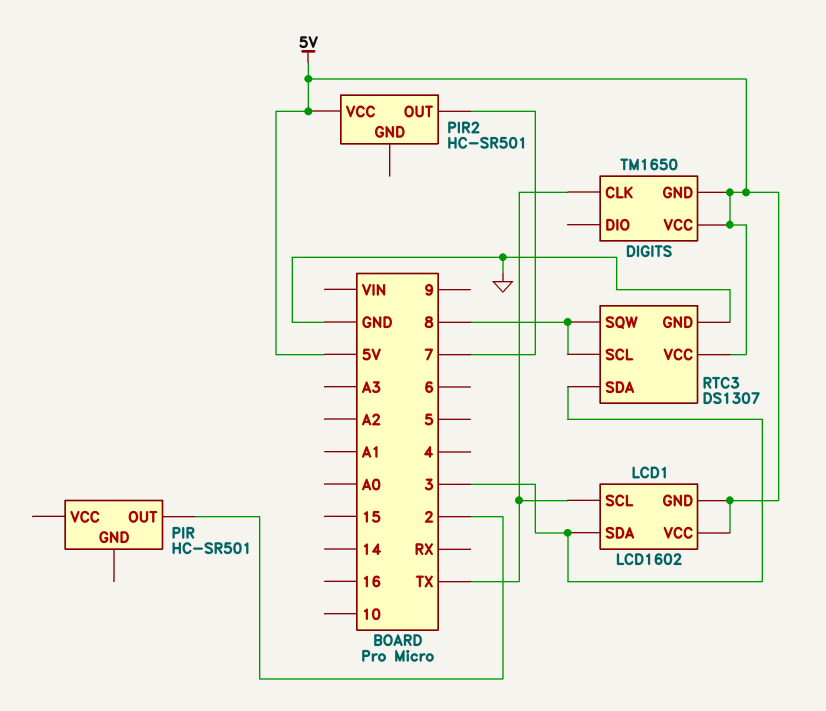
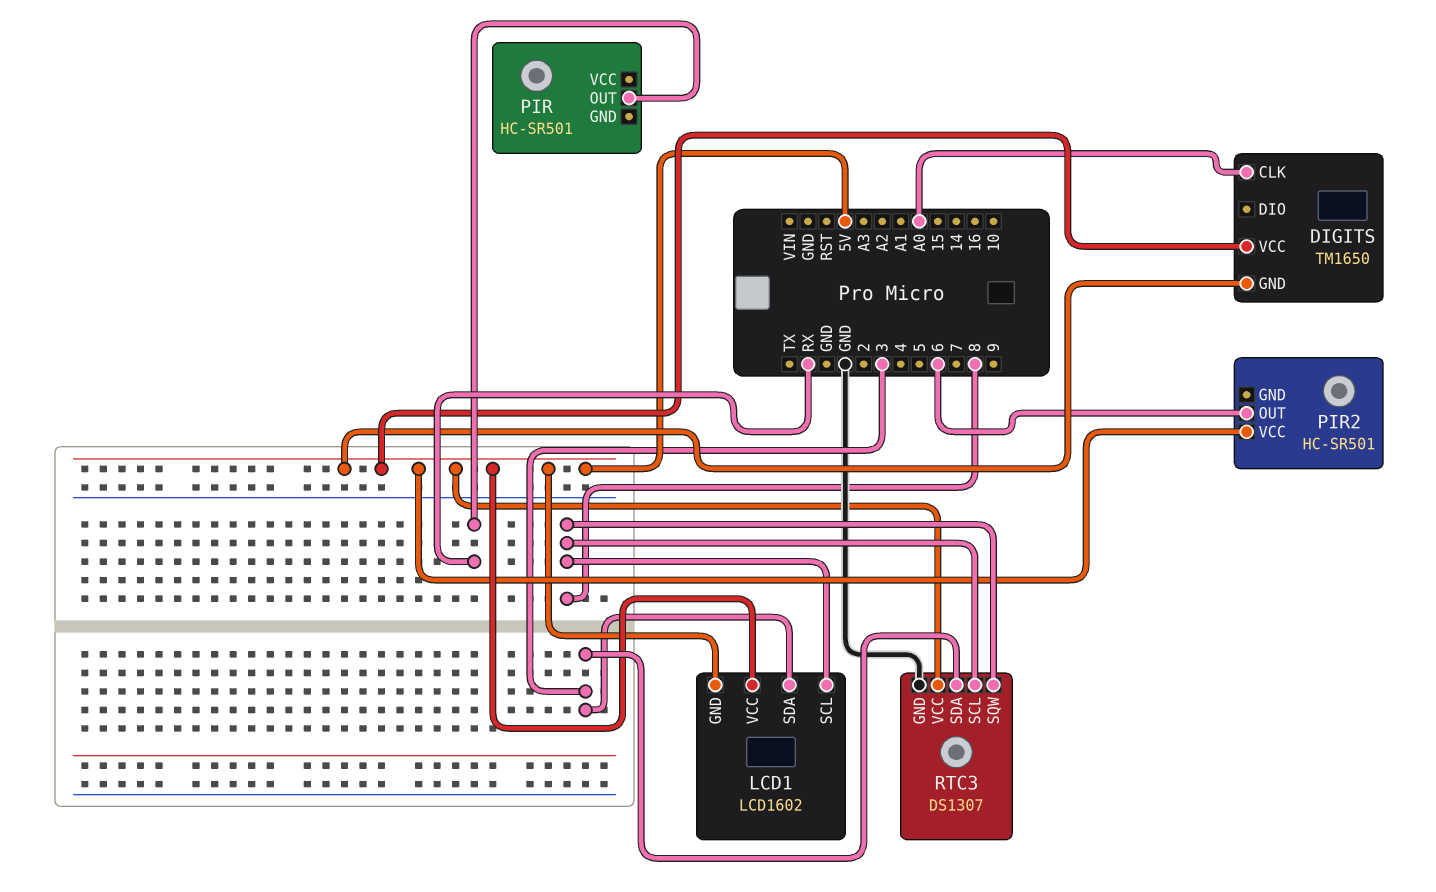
DIGITS pin CLK: TX -> A0
LCD1 pin SCL: TX -> 8
PIR pin OUT: 2 -> RX
PIR2 pin OUT: 7 -> 6

